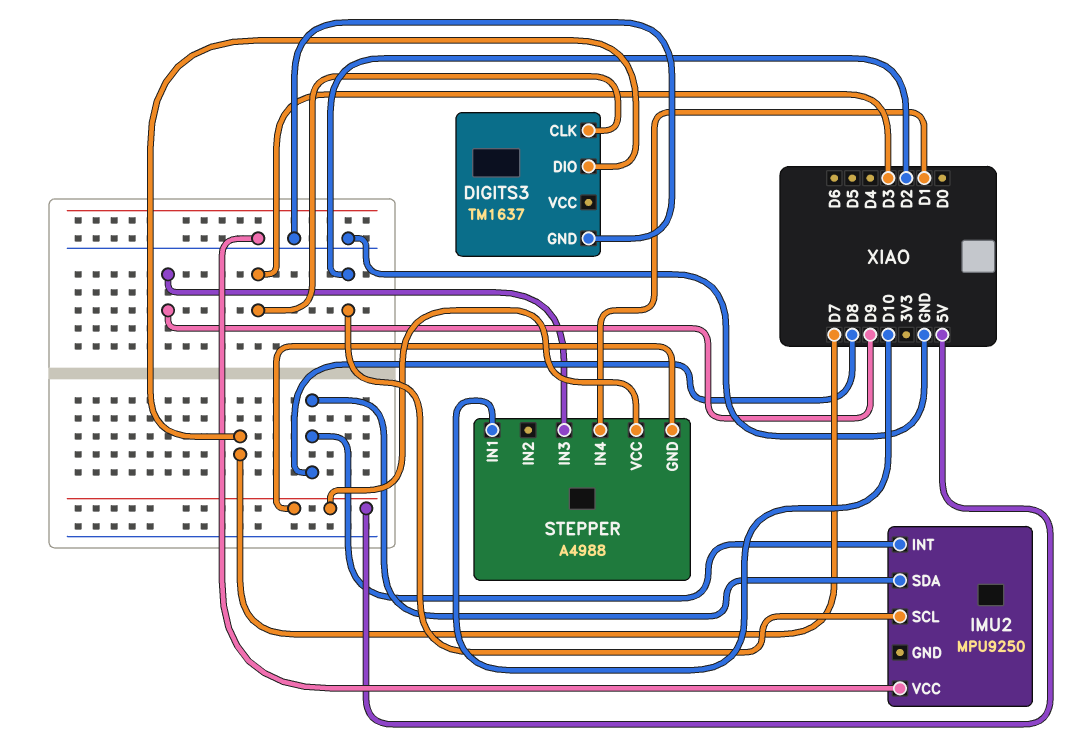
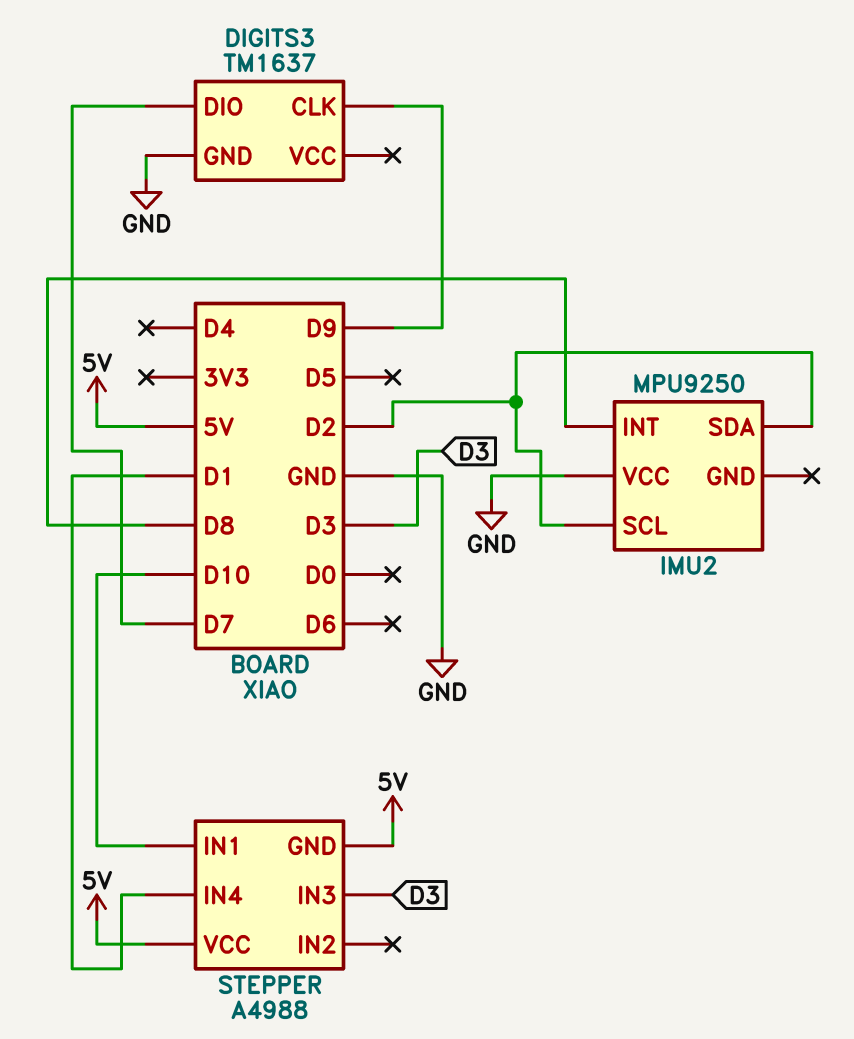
DIGITS3 pin CLK: D3 -> D9
IMU2 pin SDA: D8 -> D2
STEPPER pin IN3: D9 -> D3

